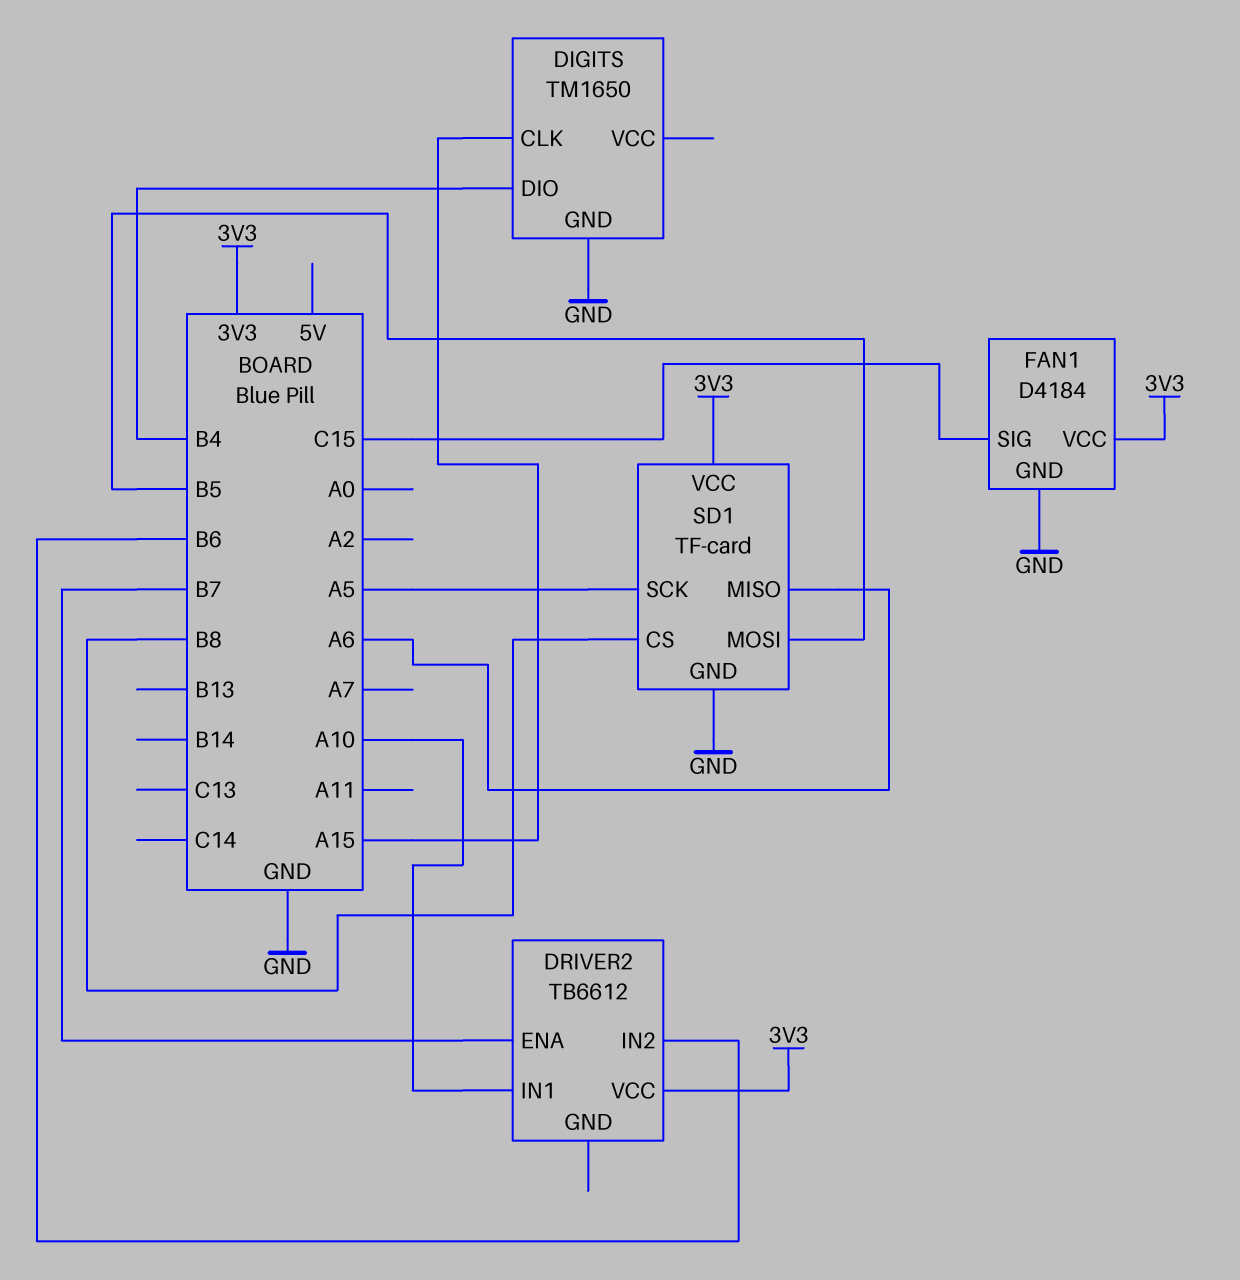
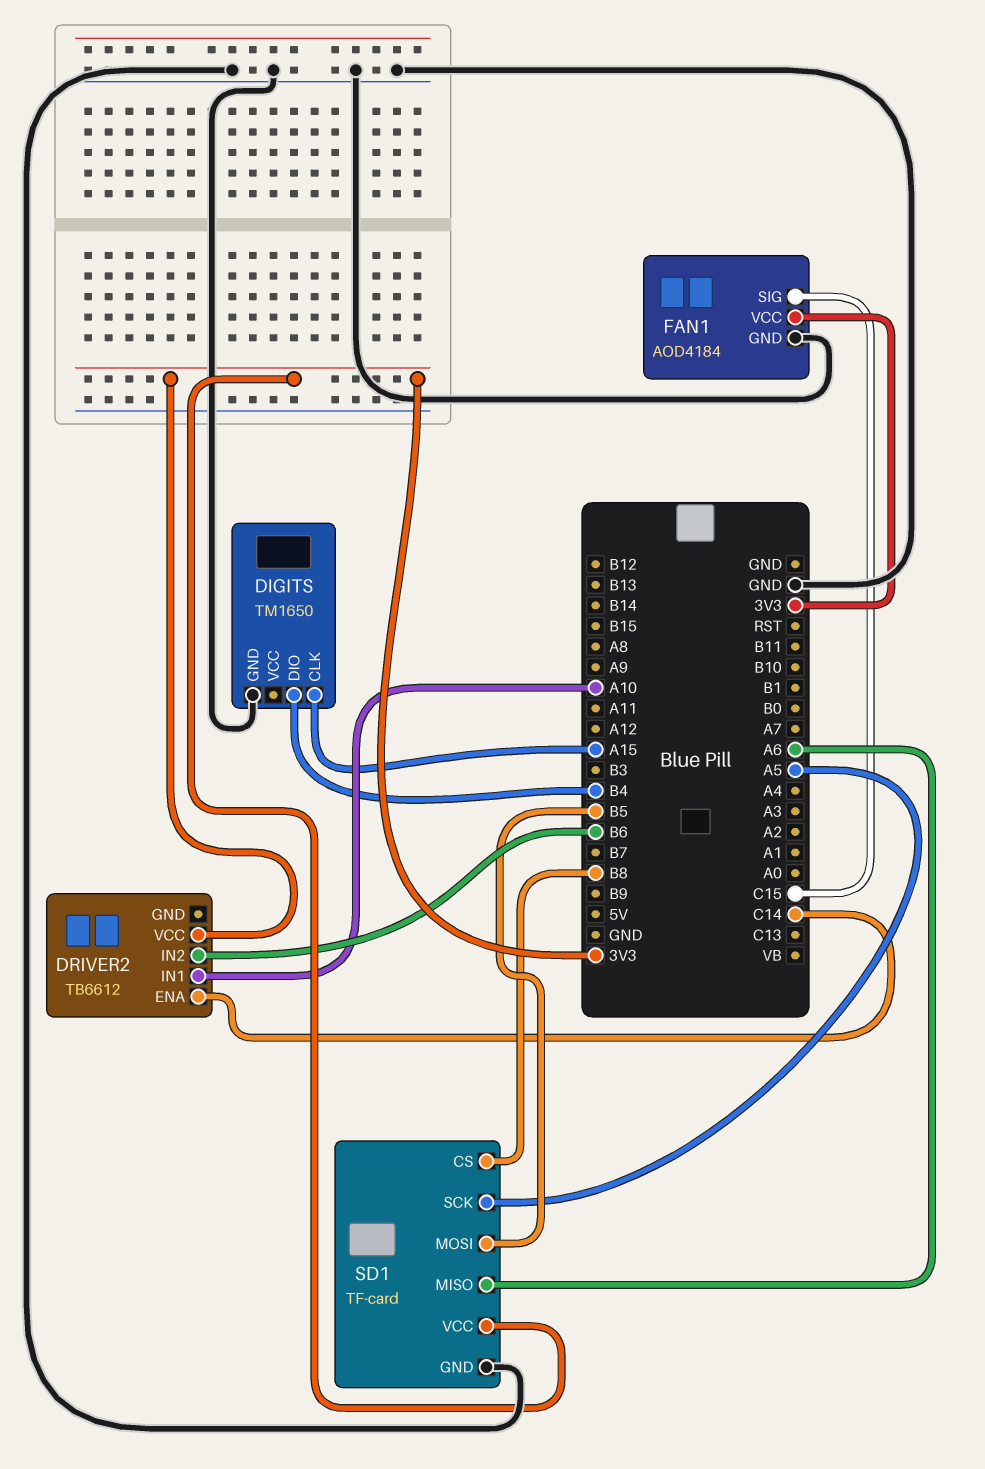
DRIVER2 pin ENA: B7 -> C14
FAN1: D4184 -> AOD4184

